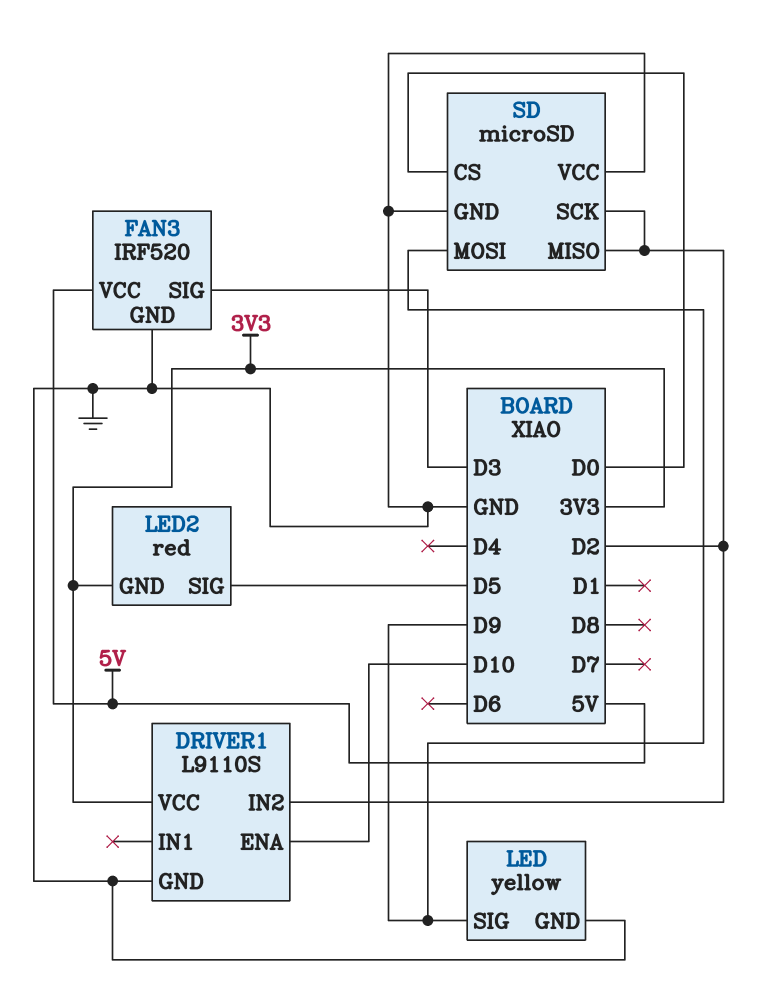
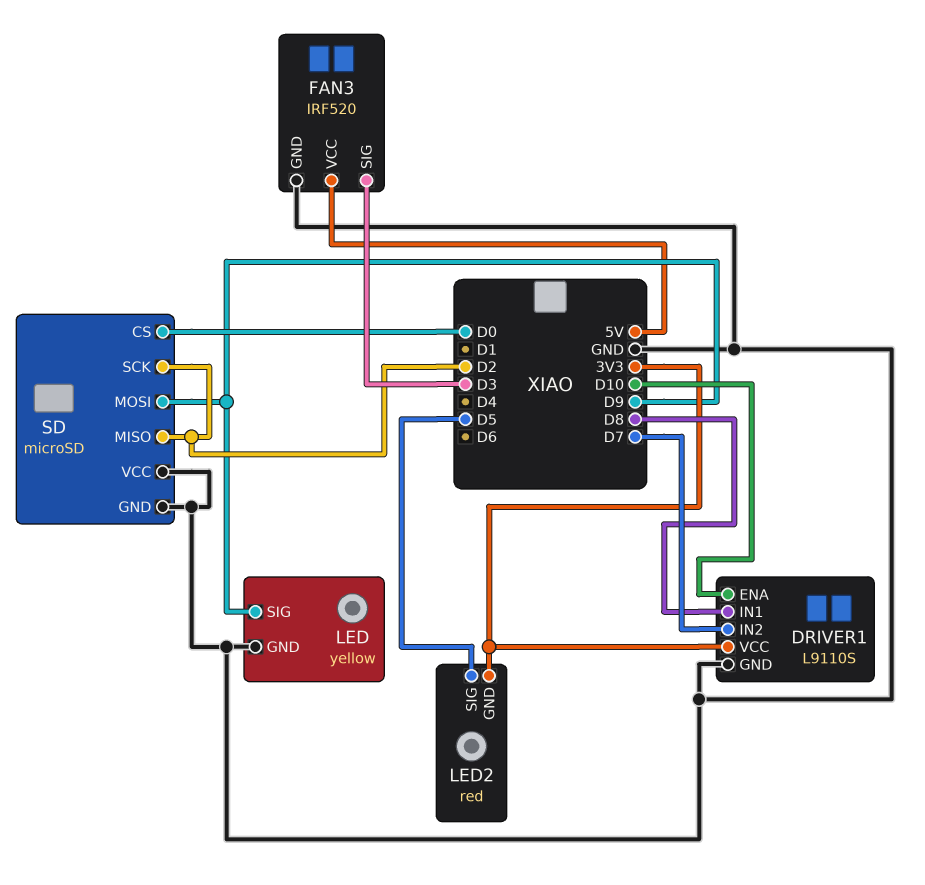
DRIVER1 pin IN1: none -> D8
DRIVER1 pin IN2: D2 -> D7

